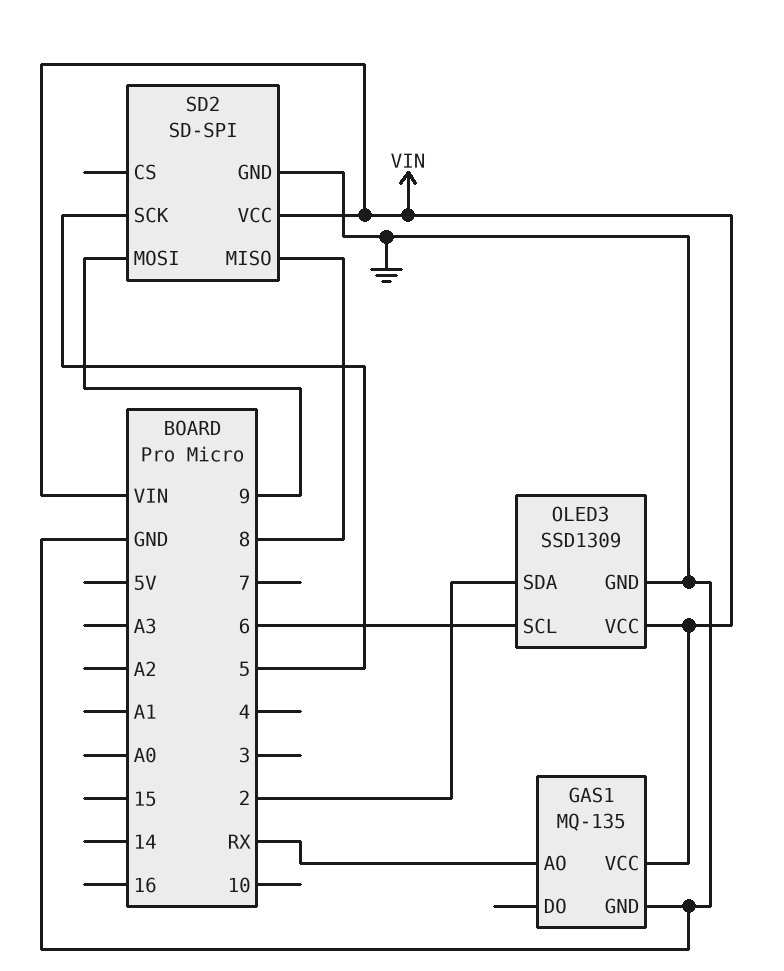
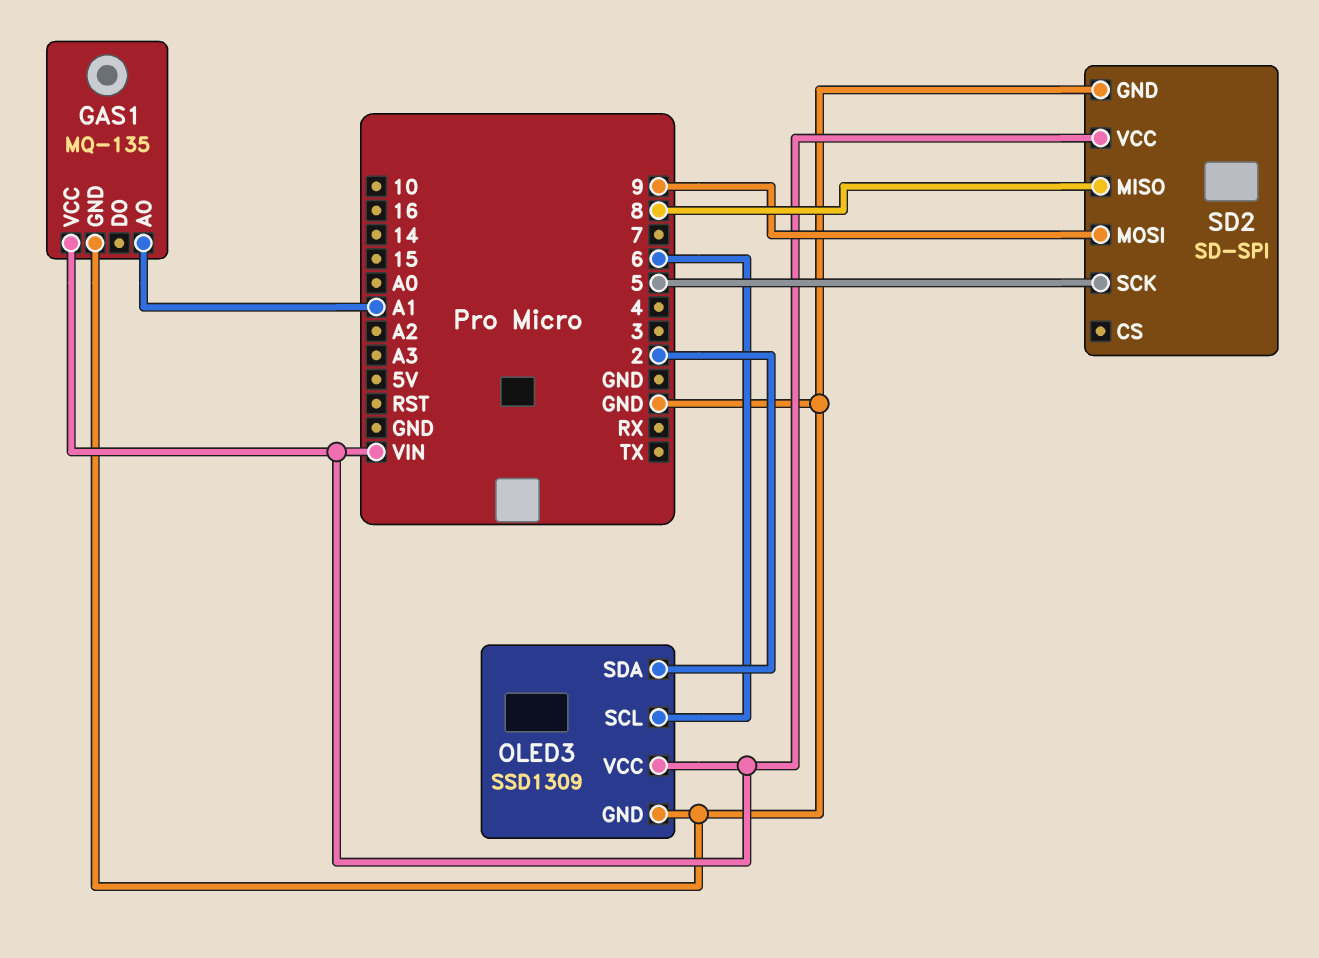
GAS1 pin AO: RX -> A1

